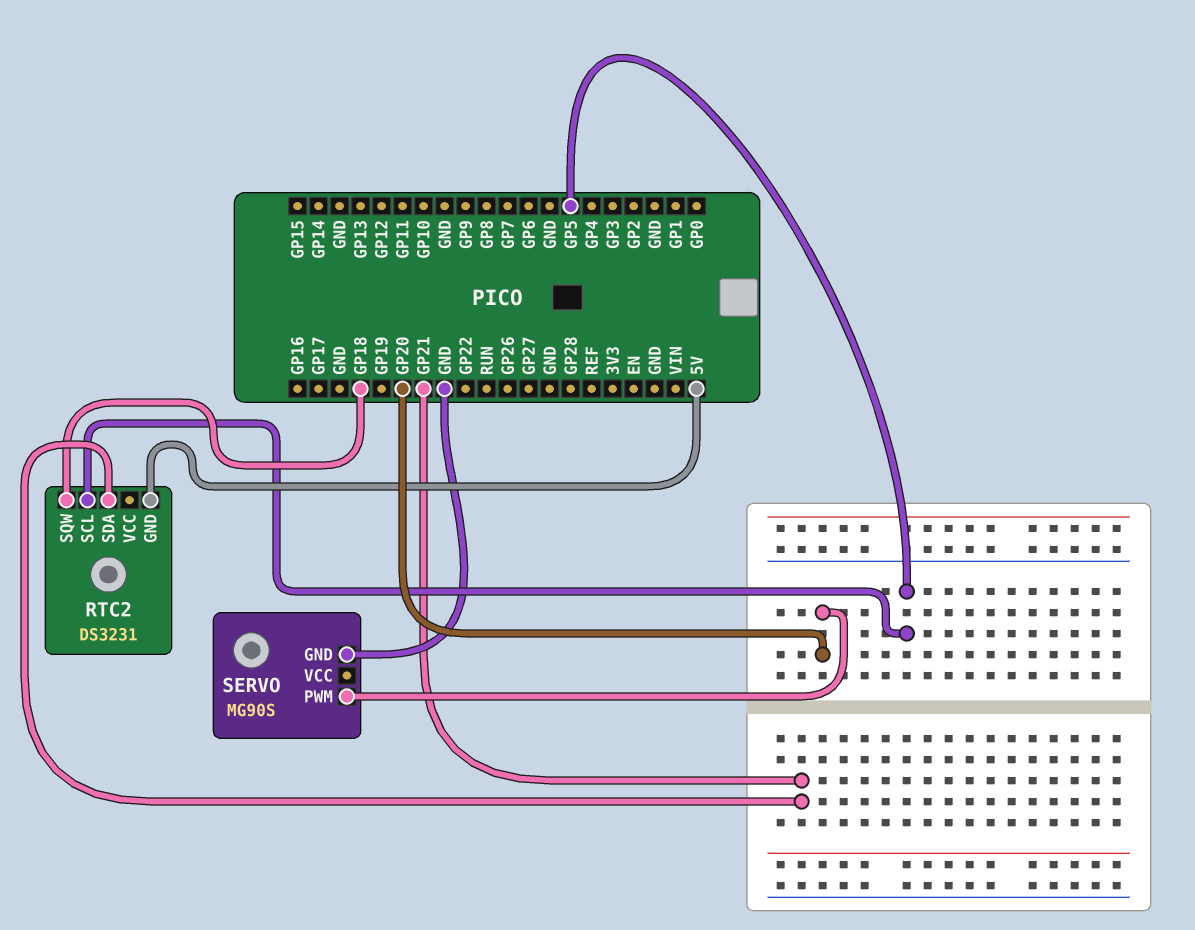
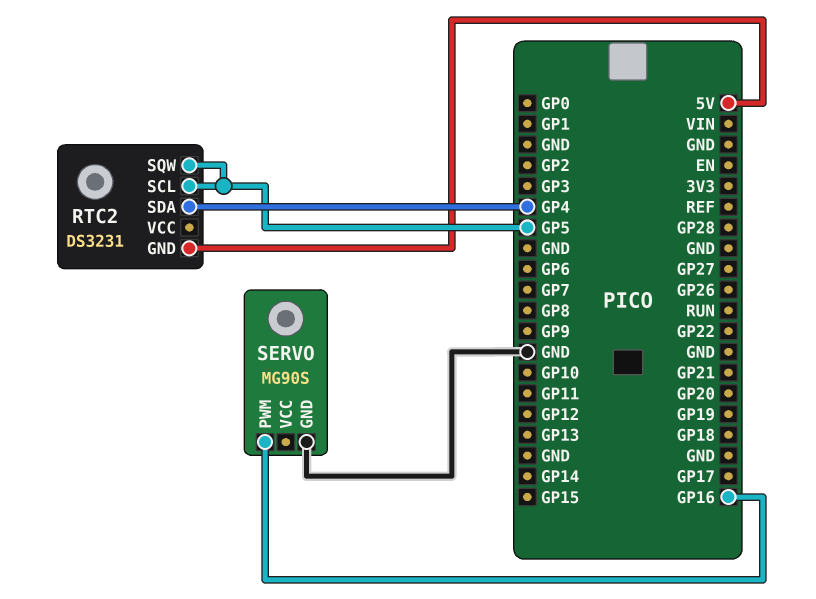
RTC2 pin SDA: GP21 -> GP4
RTC2 pin SQW: GP18 -> GP5
SERVO pin PWM: GP20 -> GP16

